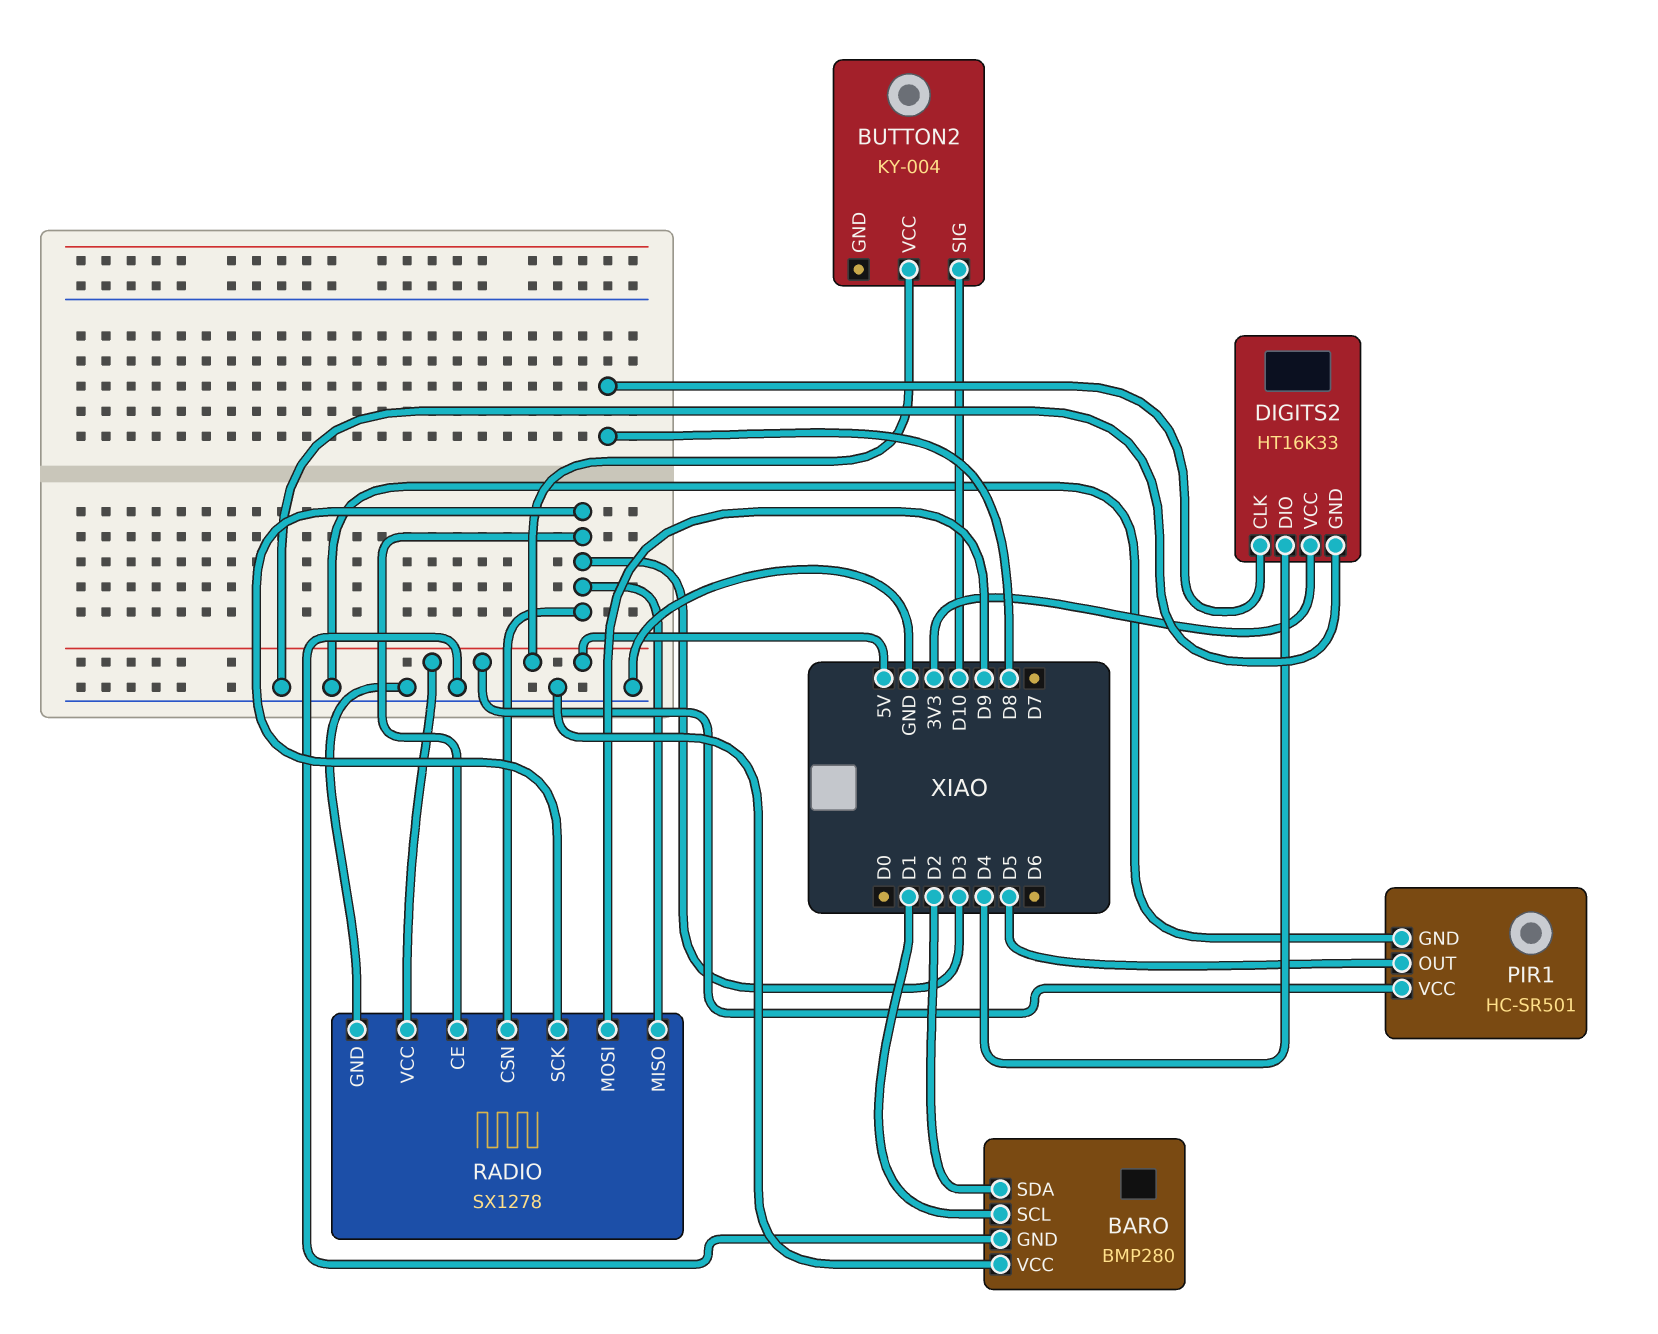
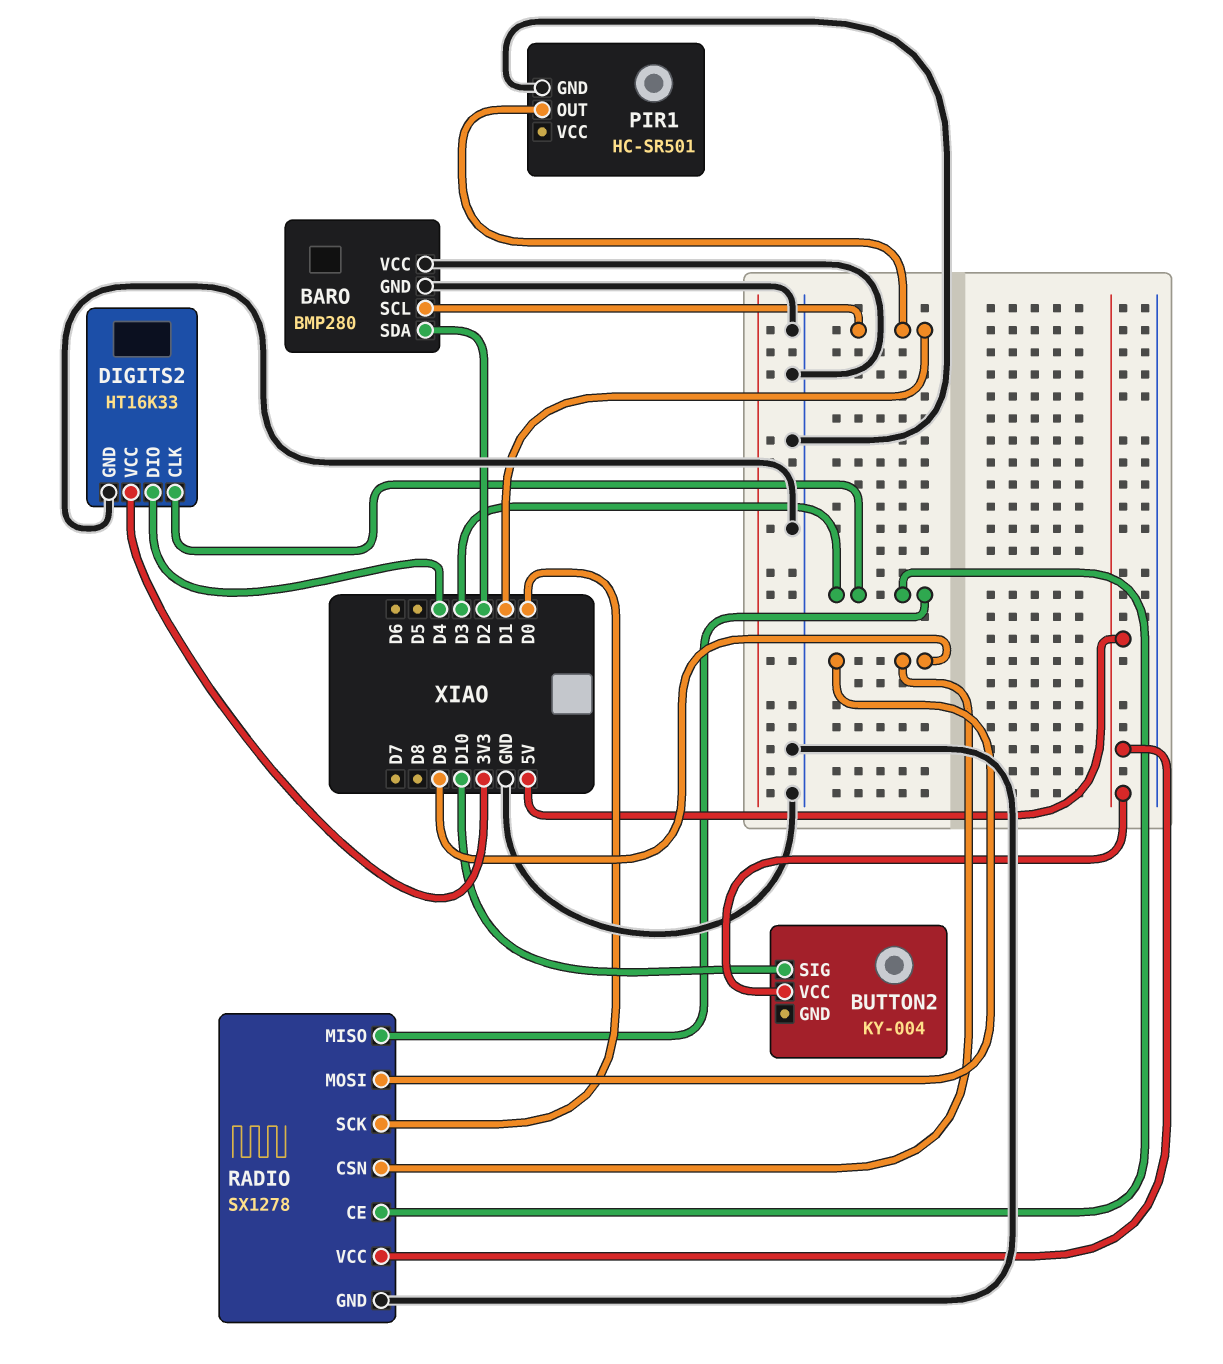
DIGITS2 pin CLK: D8 -> D3
PIR1 pin OUT: D5 -> D1
PIR1 pin VCC: 5V -> none
RADIO pin CSN: D3 -> D9
RADIO pin SCK: D3 -> D0

